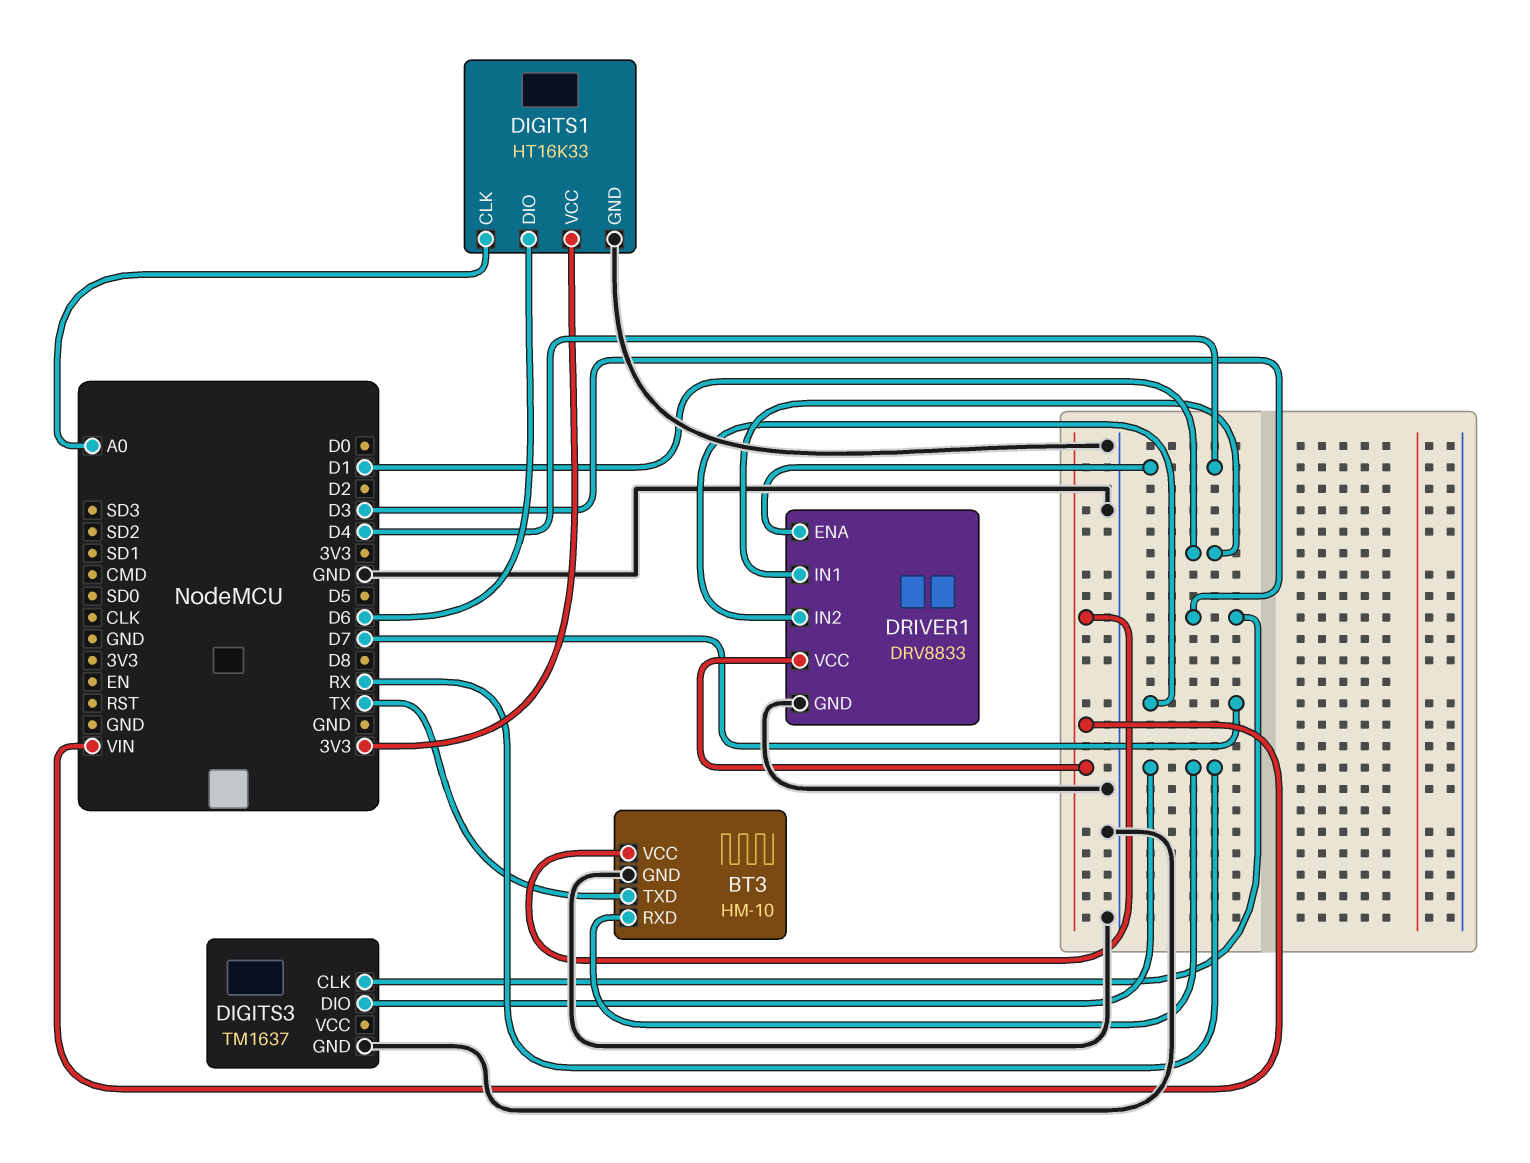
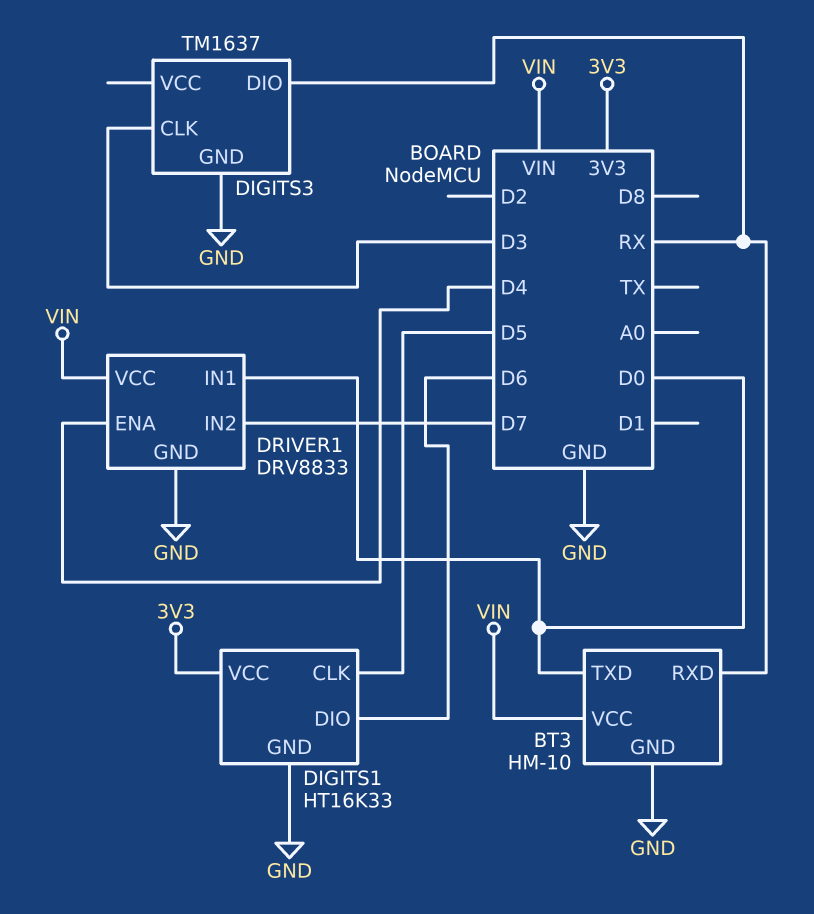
BT3 pin TXD: TX -> D0
DIGITS1 pin CLK: A0 -> D5
DRIVER1 pin IN1: D1 -> D0

